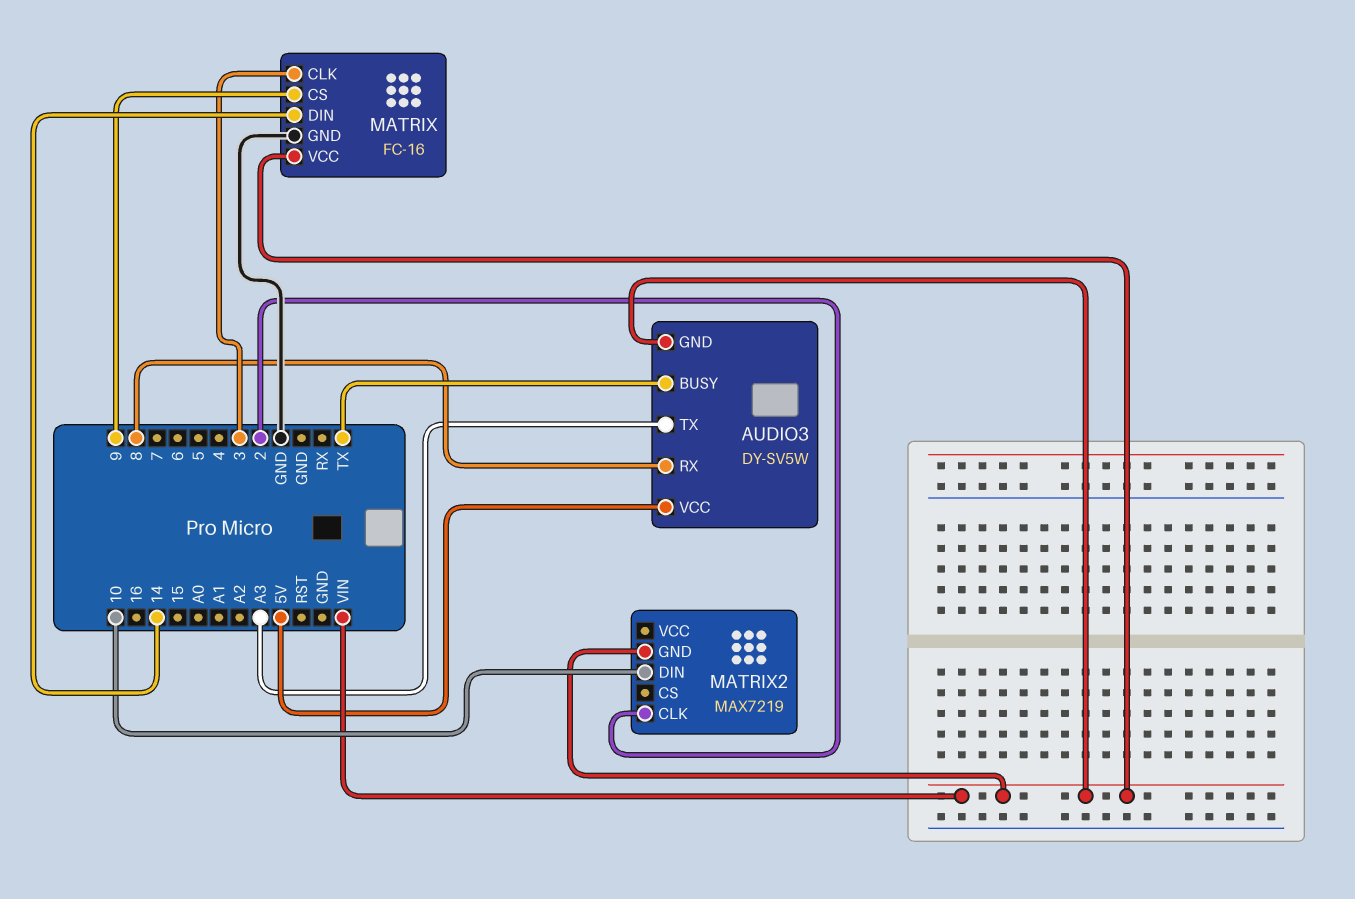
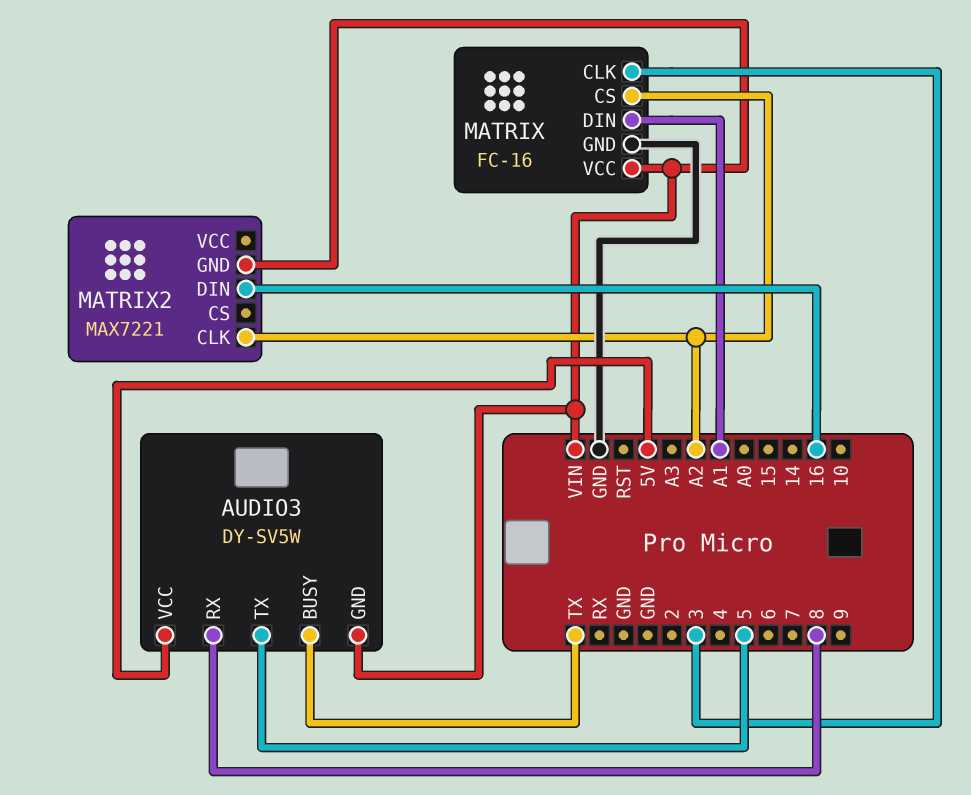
AUDIO3 pin TX: A3 -> 5
MATRIX pin CS: 9 -> A2
MATRIX pin DIN: 14 -> A1
MATRIX2: MAX7219 -> MAX7221
MATRIX2 pin CLK: 2 -> A2
MATRIX2 pin DIN: 10 -> 16

